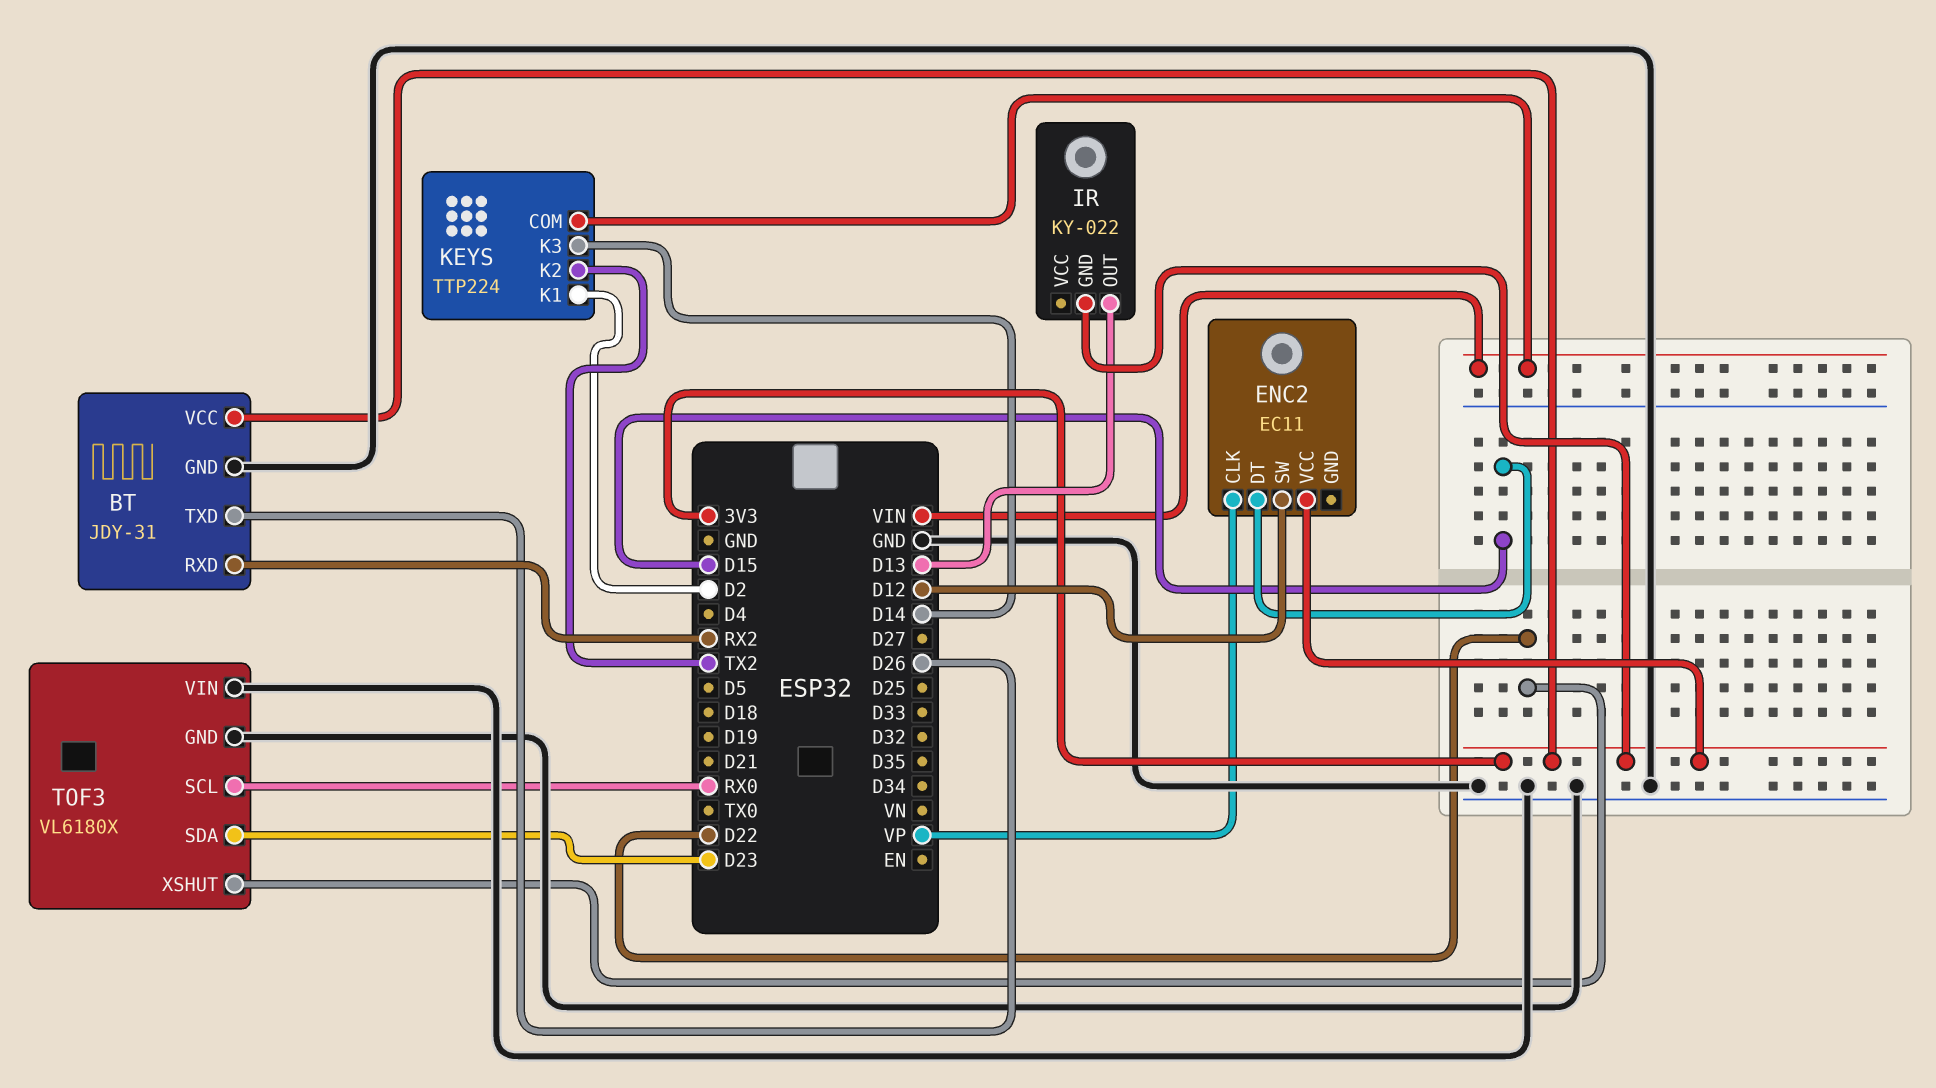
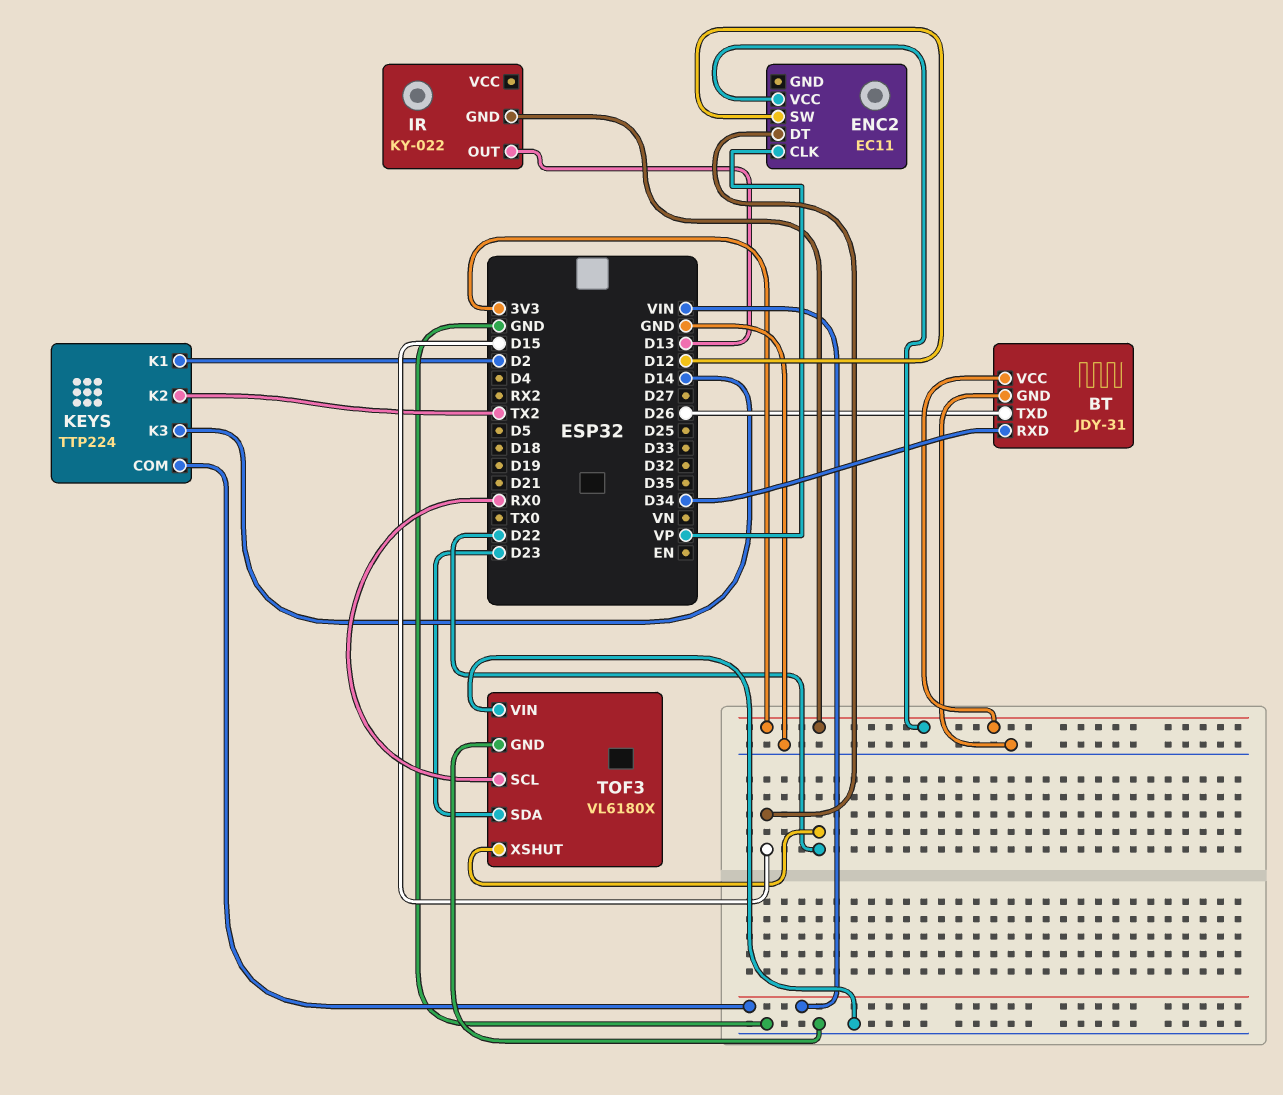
BT pin RXD: RX2 -> D34

